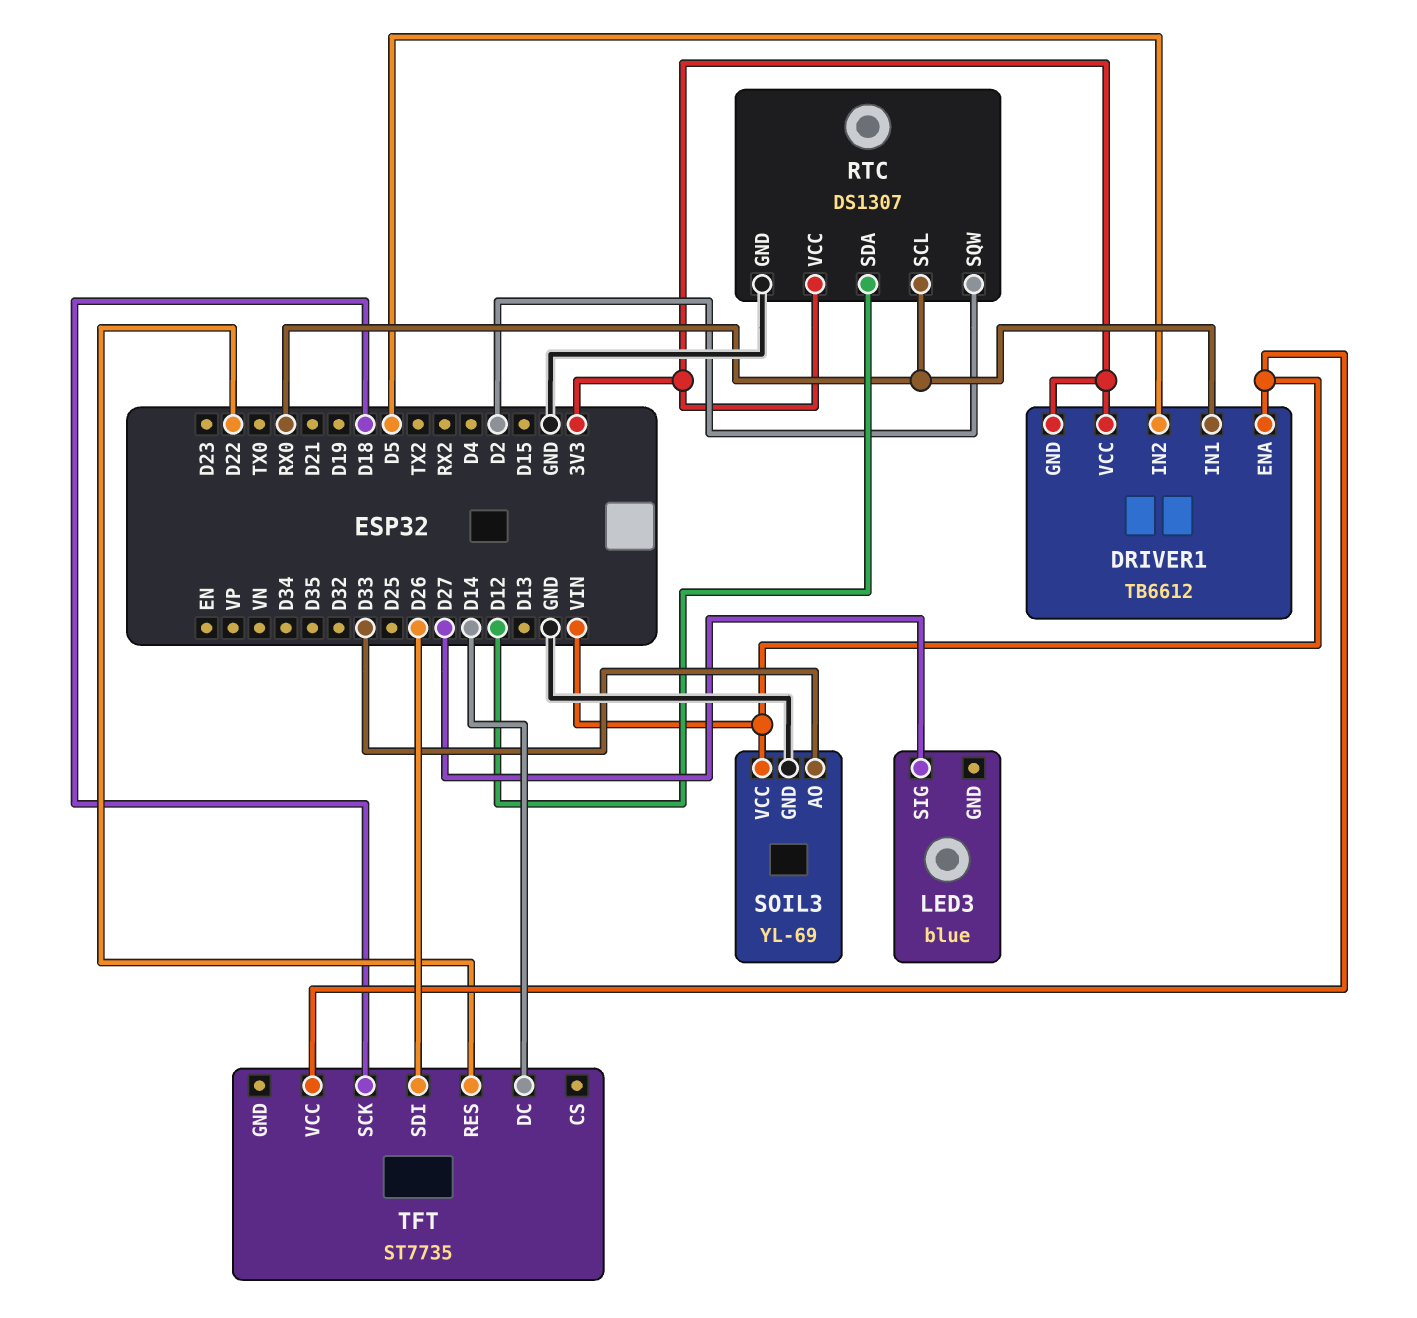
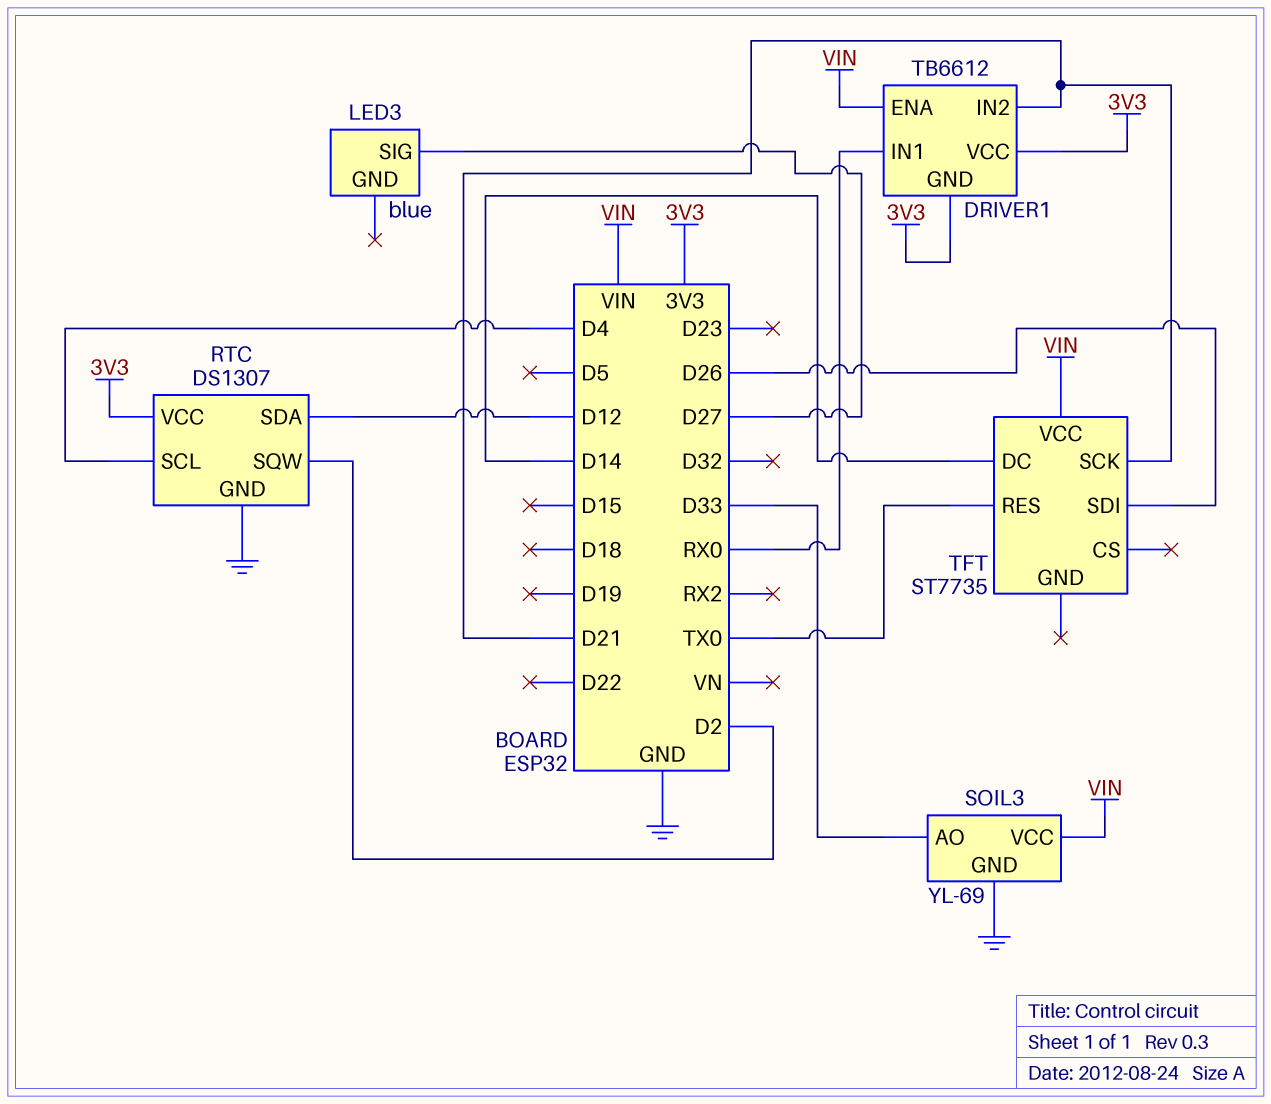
DRIVER1 pin IN2: D5 -> D21
RTC pin SCL: RX0 -> D4
TFT pin RES: D22 -> TX0
TFT pin SCK: D18 -> D21

